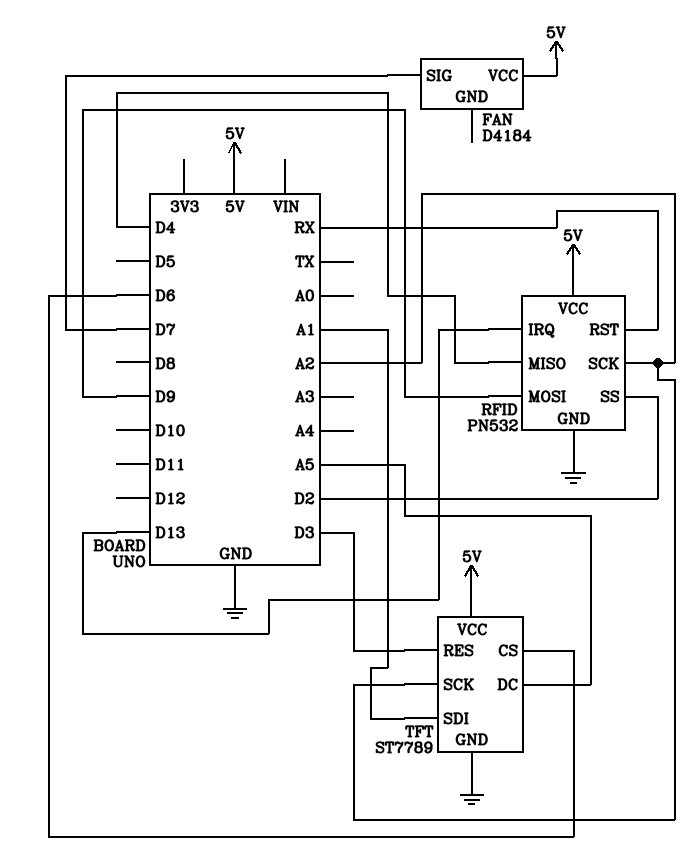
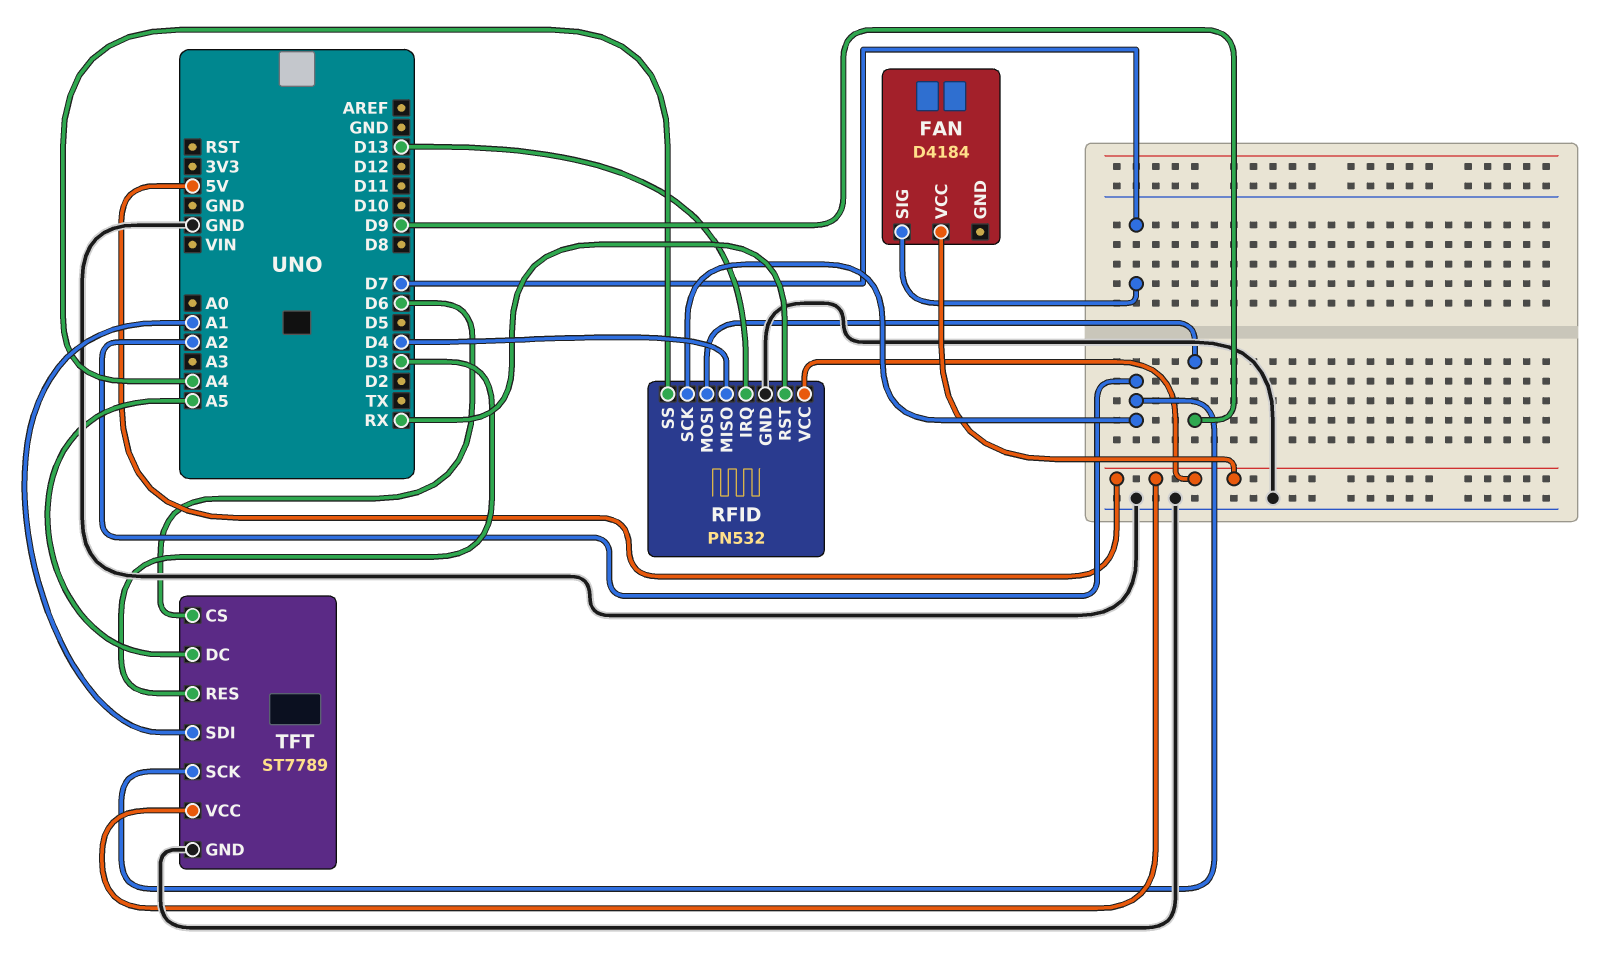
RFID pin SS: D2 -> A4

